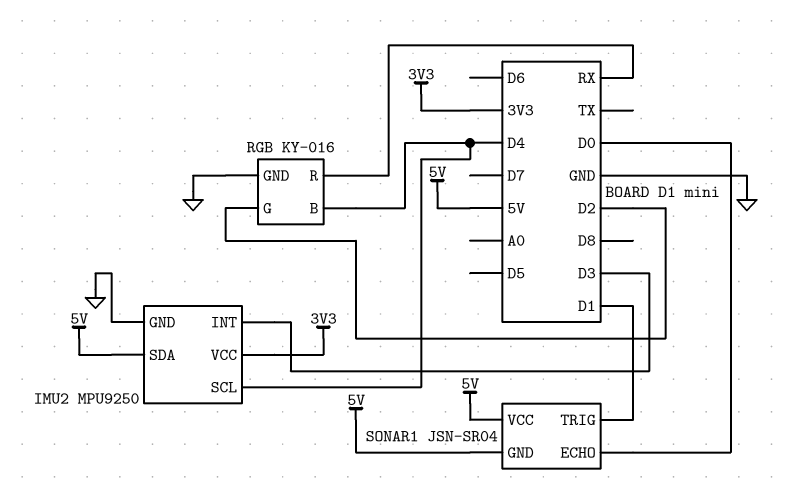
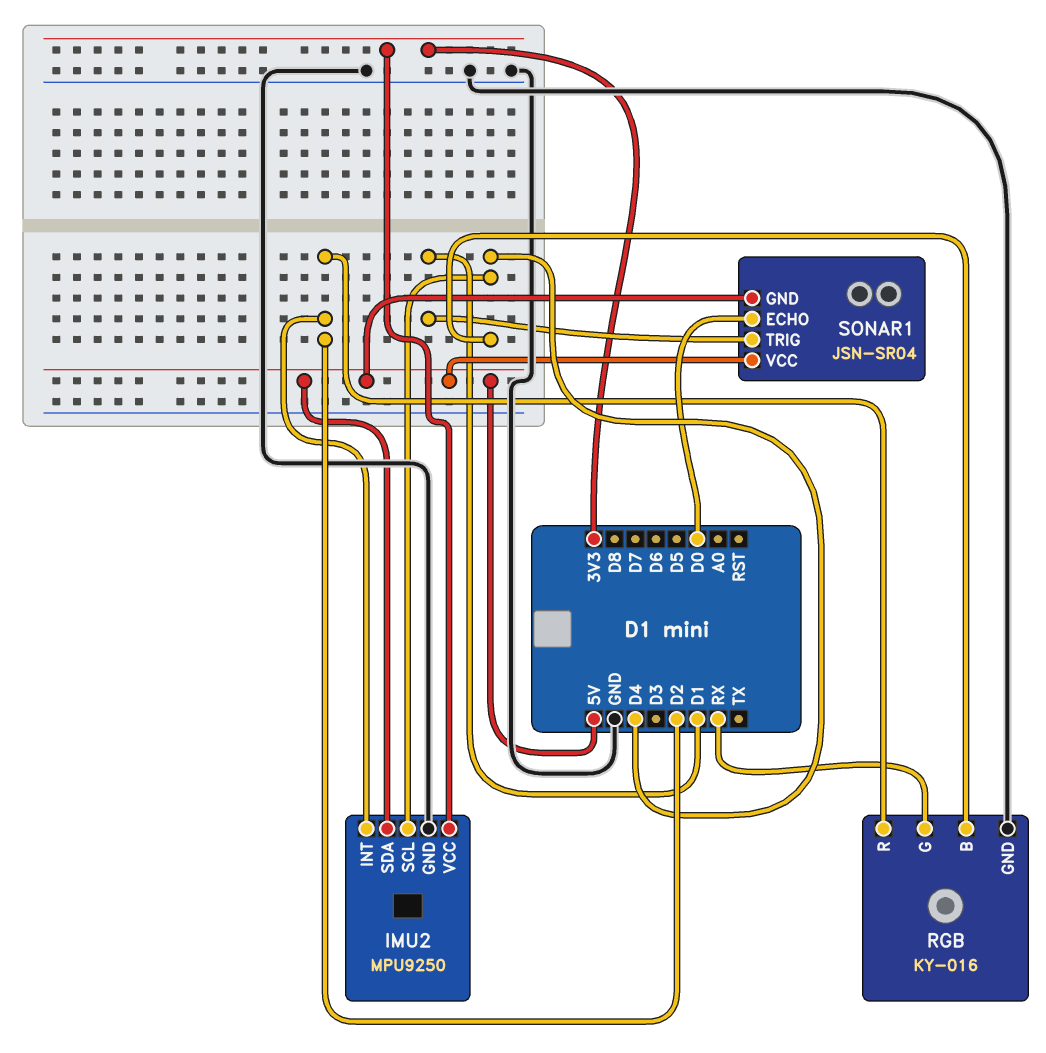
IMU2 pin INT: D3 -> D2
RGB pin G: D2 -> RX
RGB pin R: RX -> D2

